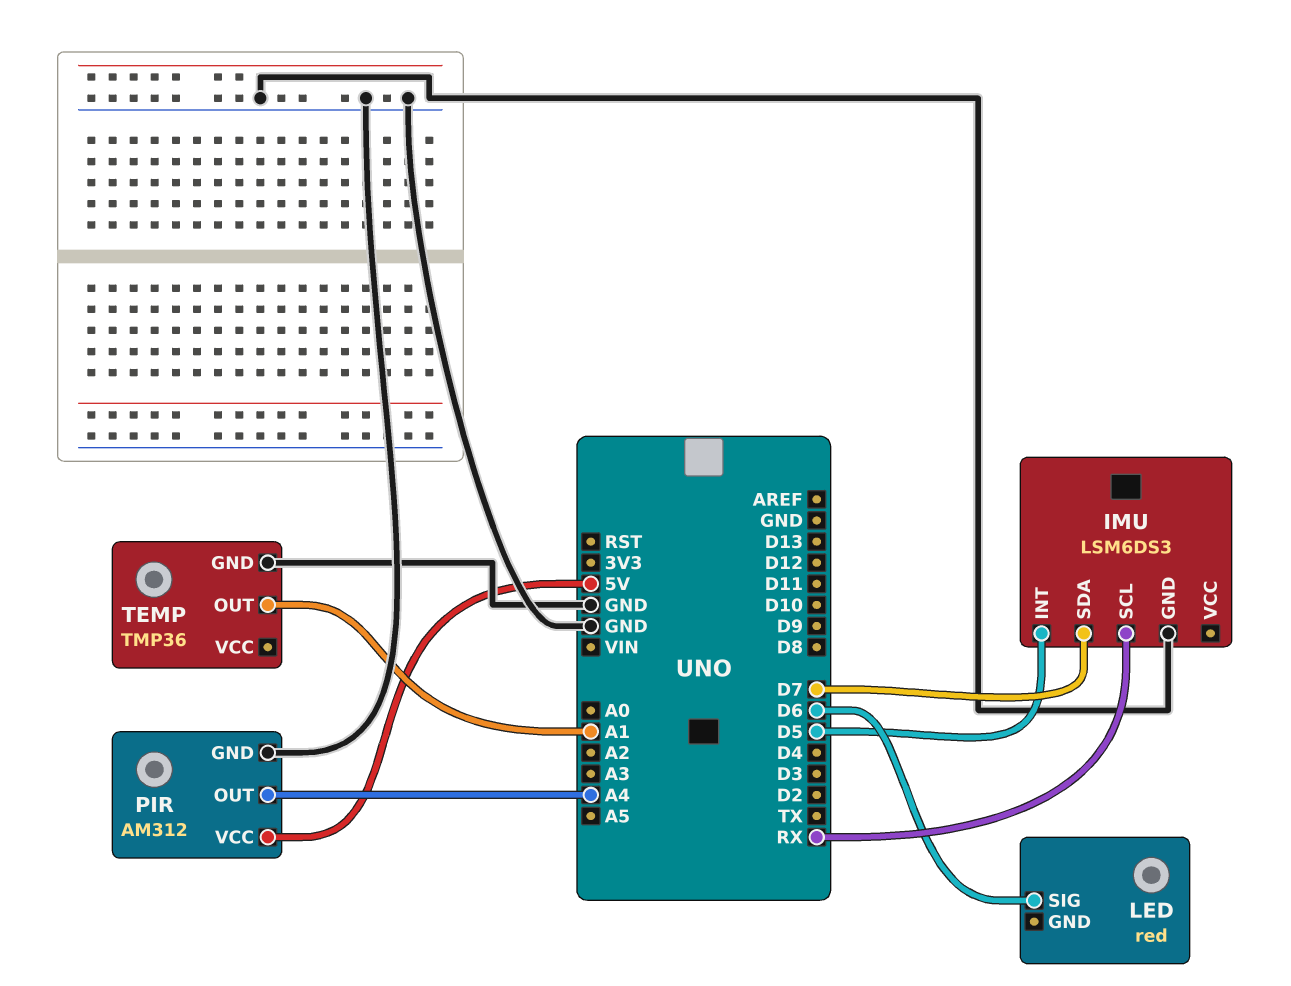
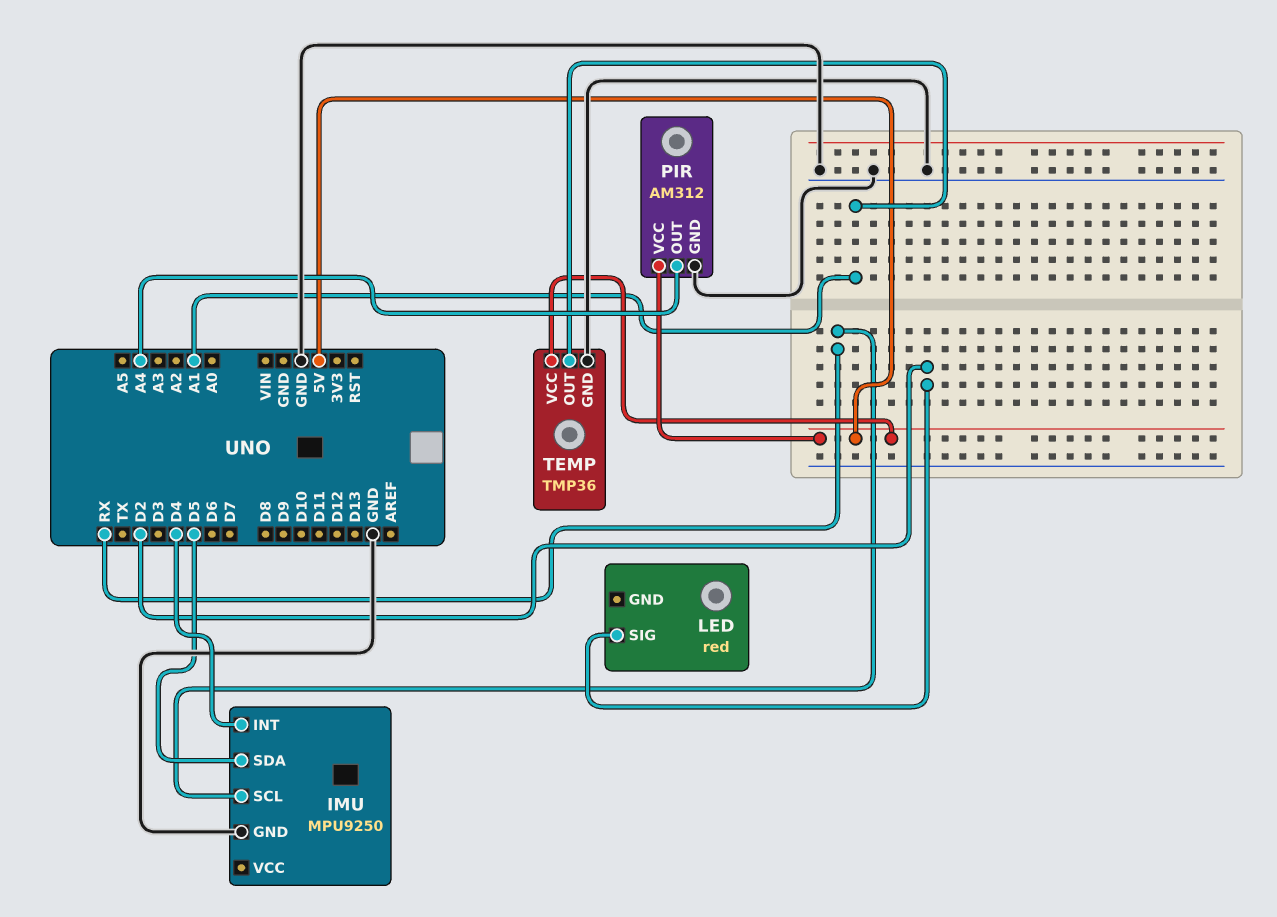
IMU: LSM6DS3 -> MPU9250
IMU pin INT: D5 -> D4
IMU pin SDA: D7 -> D5
LED pin SIG: D6 -> D2
TEMP pin VCC: none -> 5V

